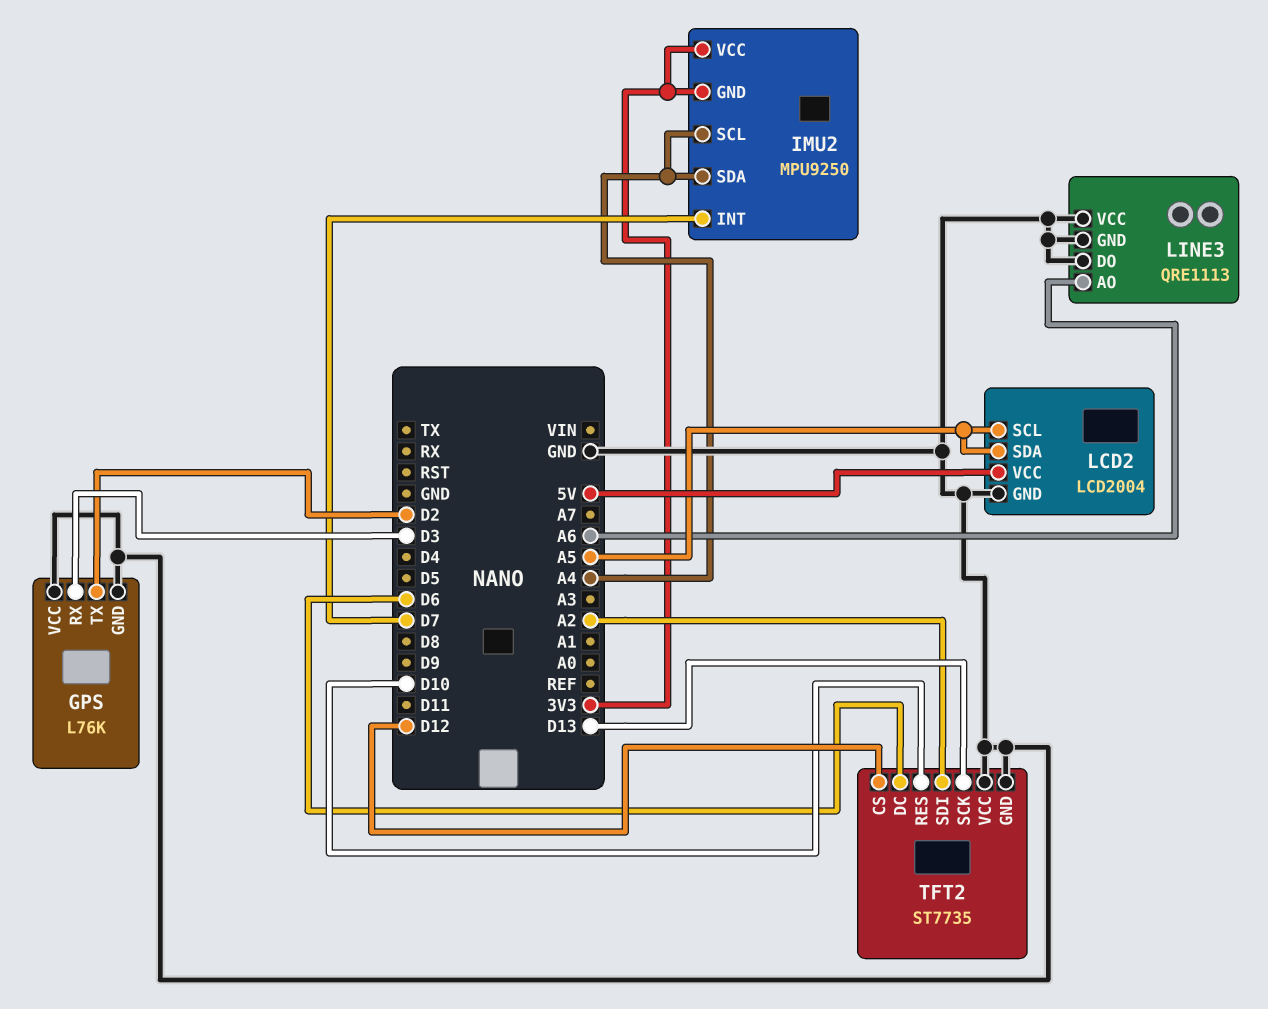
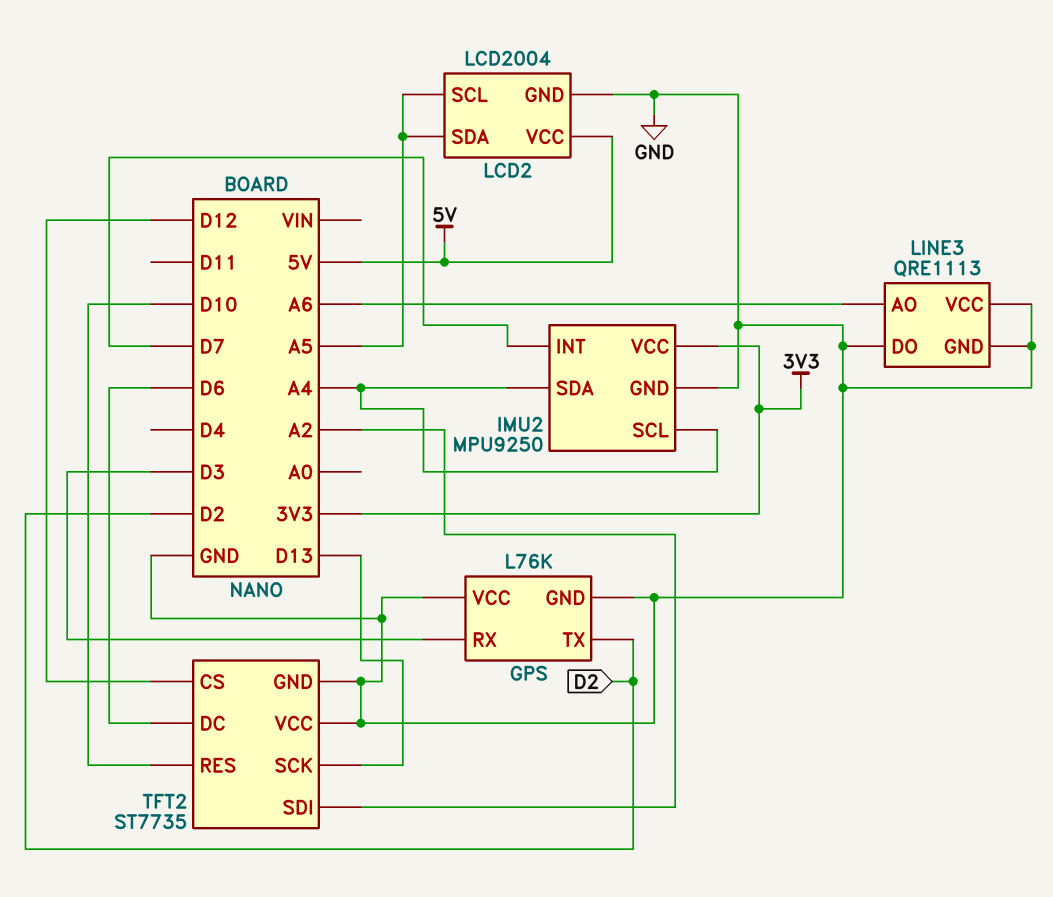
IMU2 pin GND: 3V3 -> GND

